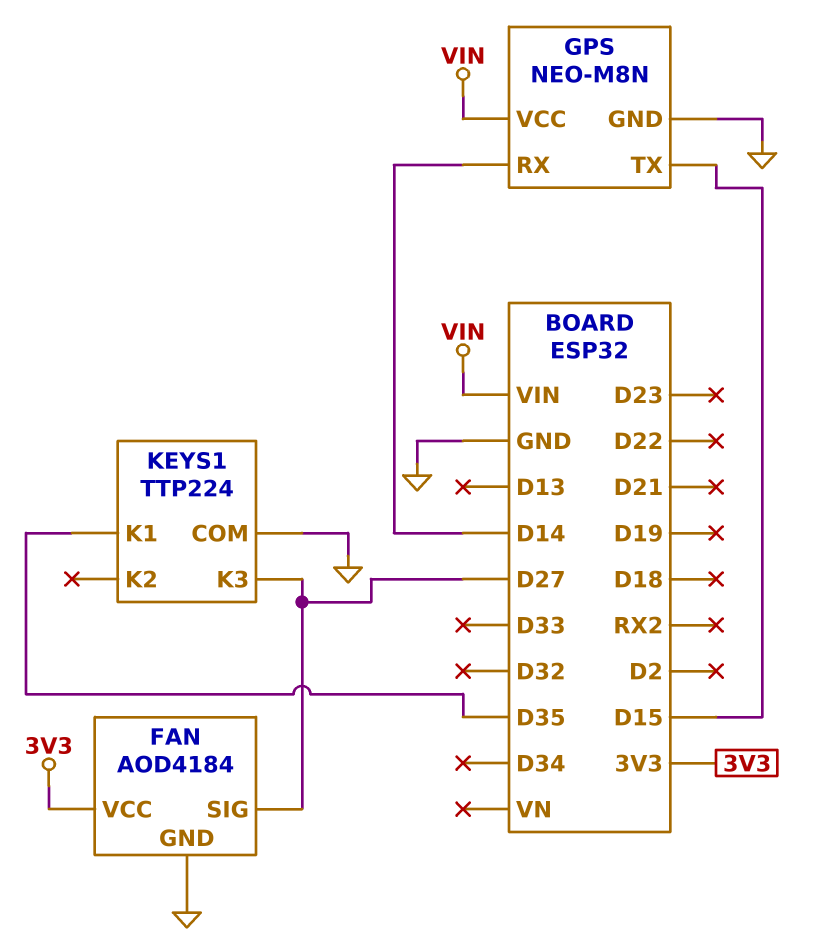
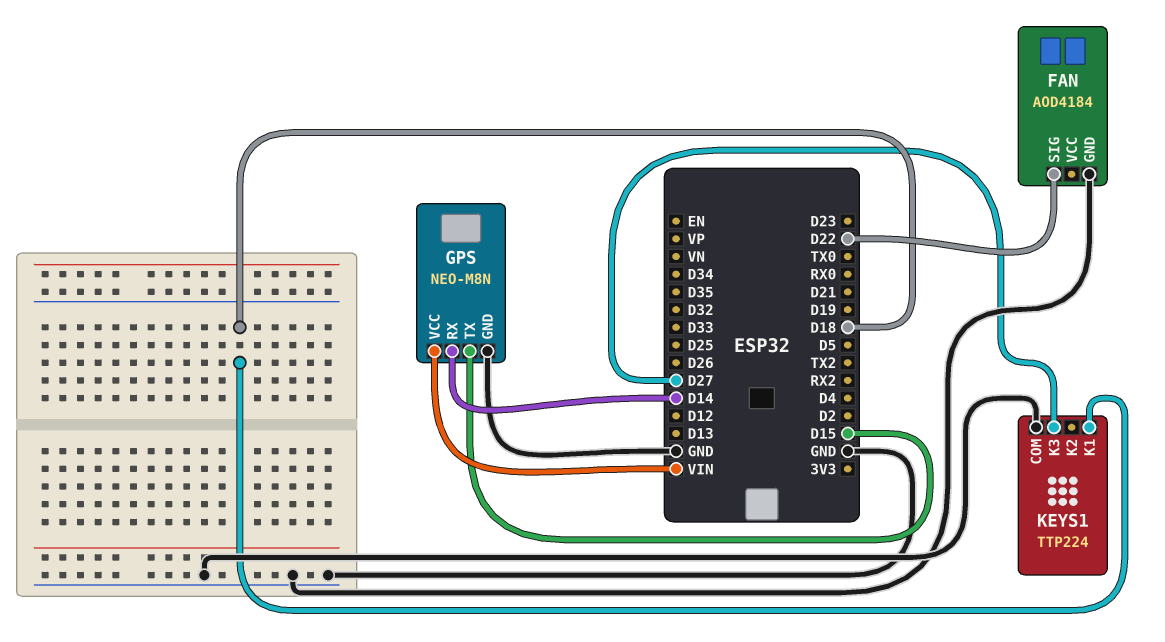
FAN pin SIG: D27 -> D22
FAN pin VCC: 3V3 -> none
KEYS1 pin K1: D35 -> D18

